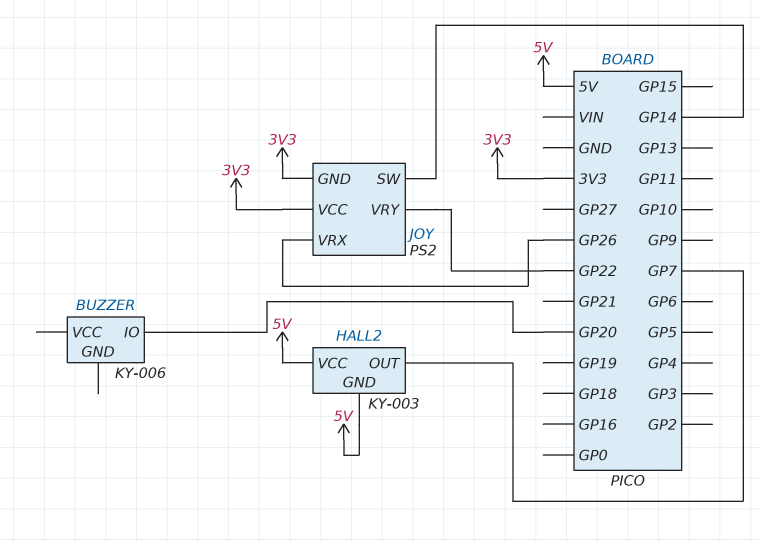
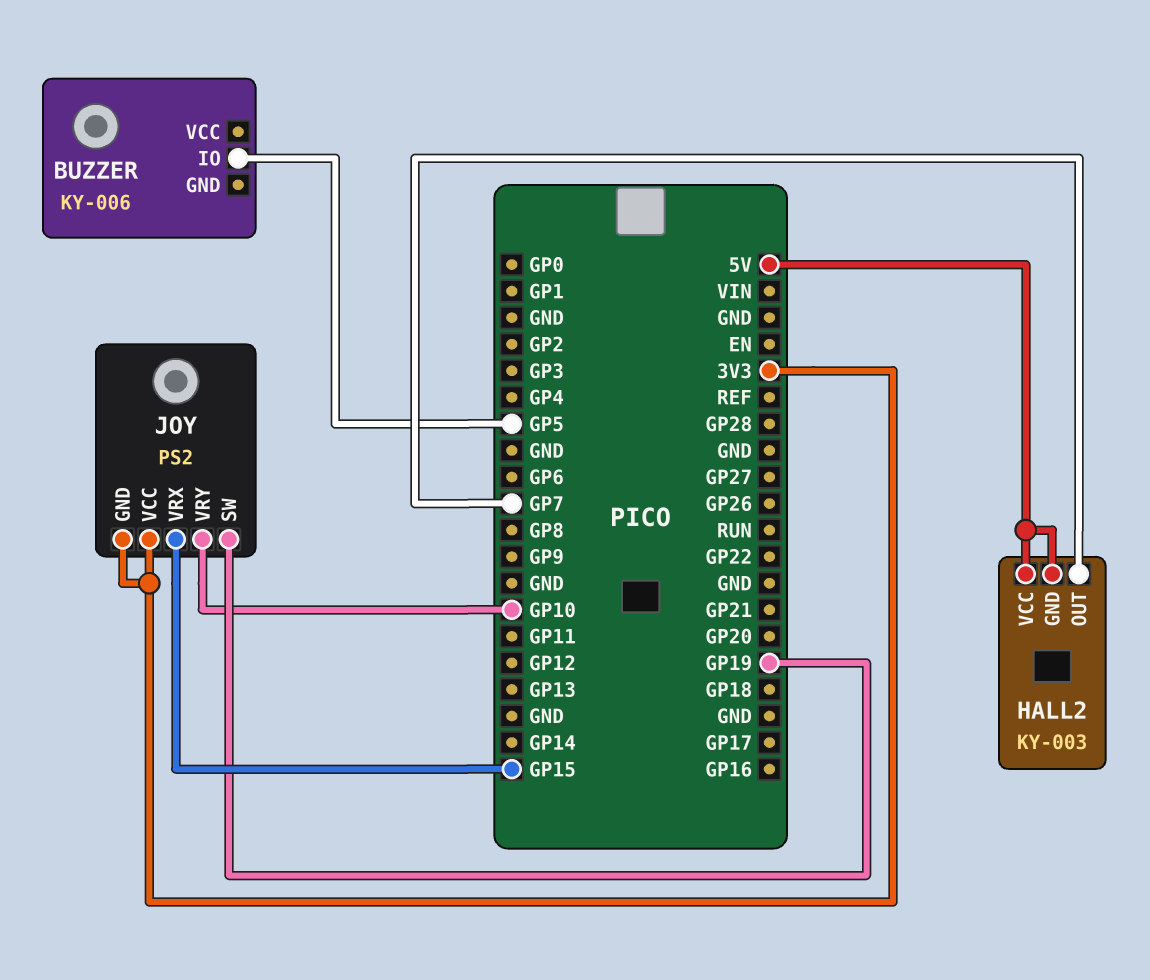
BUZZER pin IO: GP20 -> GP5
JOY pin SW: GP14 -> GP19
JOY pin VRX: GP26 -> GP15
JOY pin VRY: GP22 -> GP10

